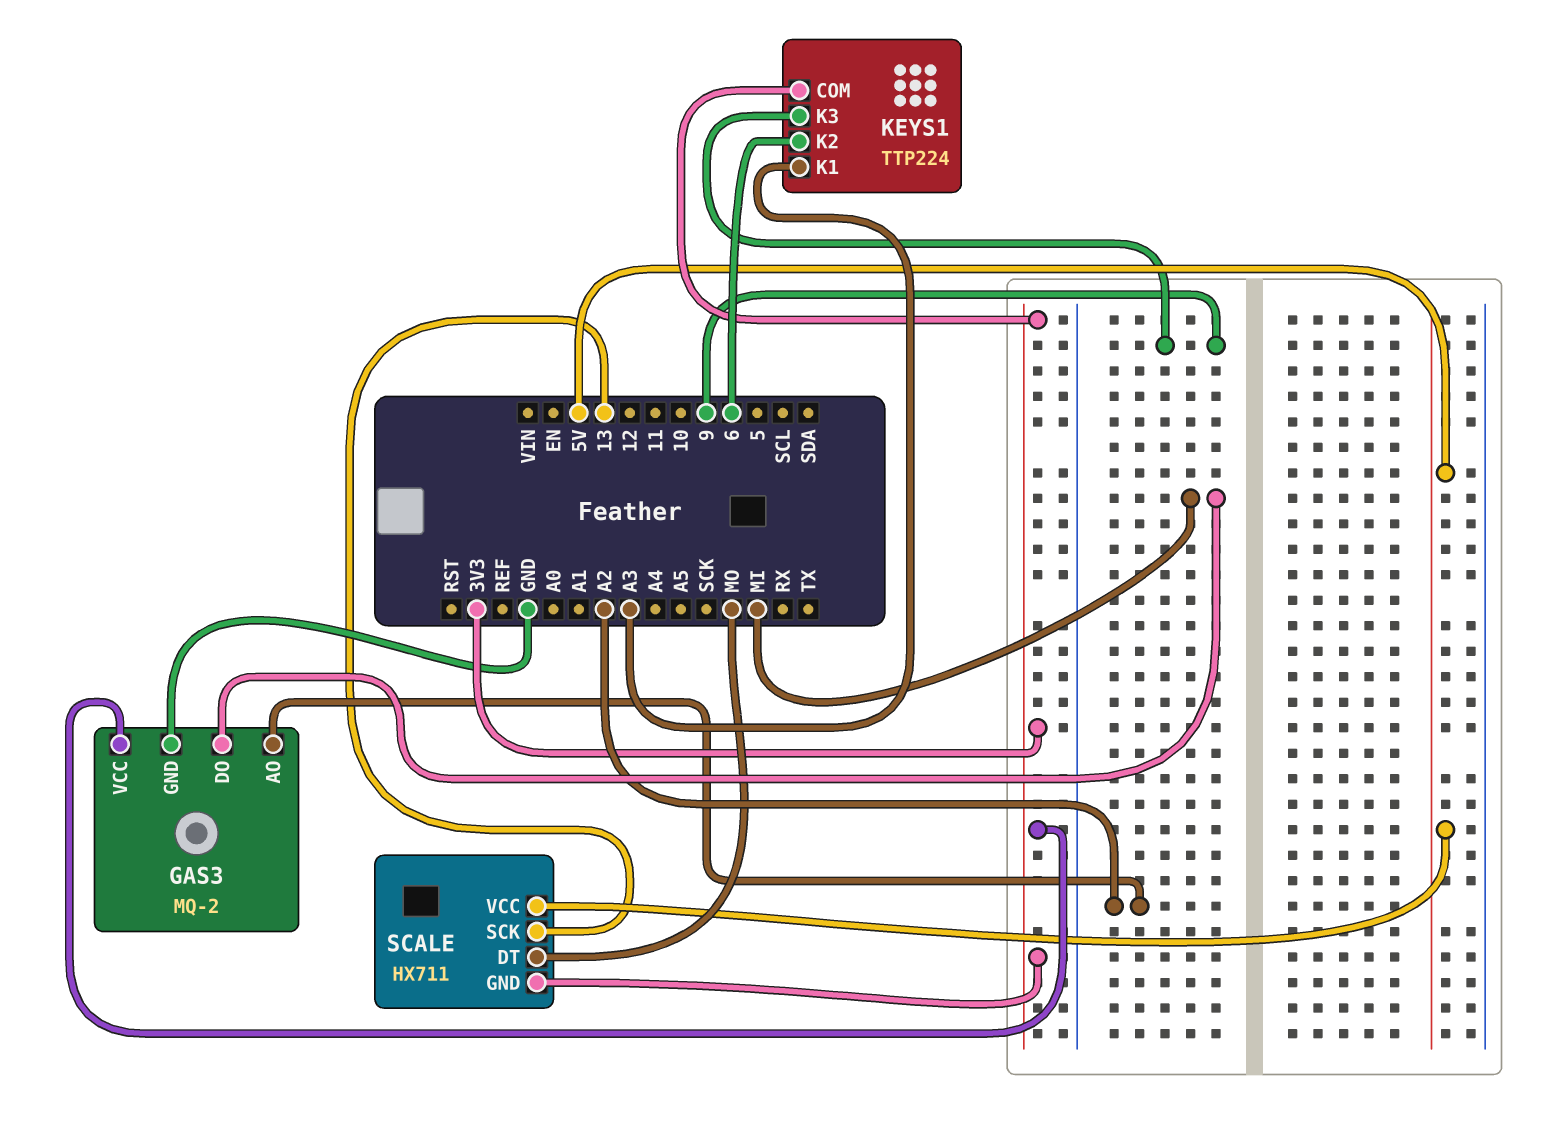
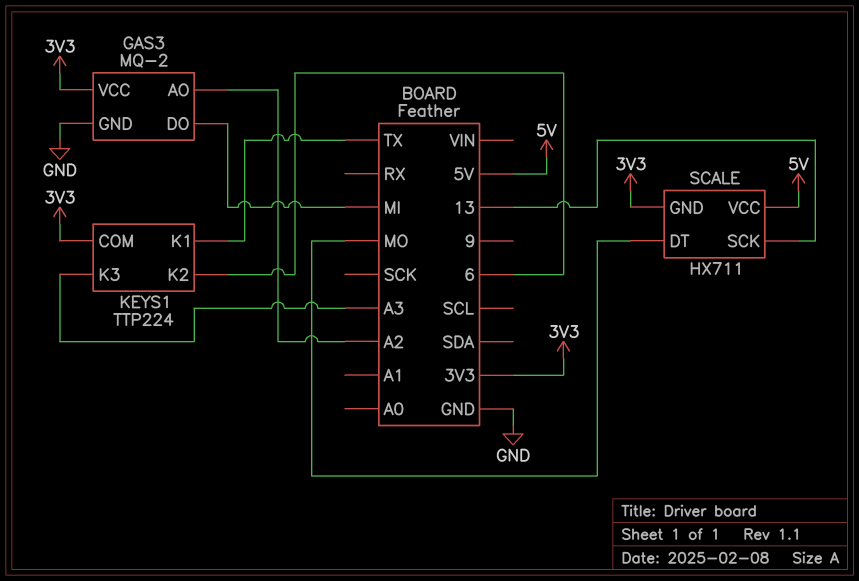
KEYS1 pin K1: A3 -> TX
KEYS1 pin K3: 9 -> A3

